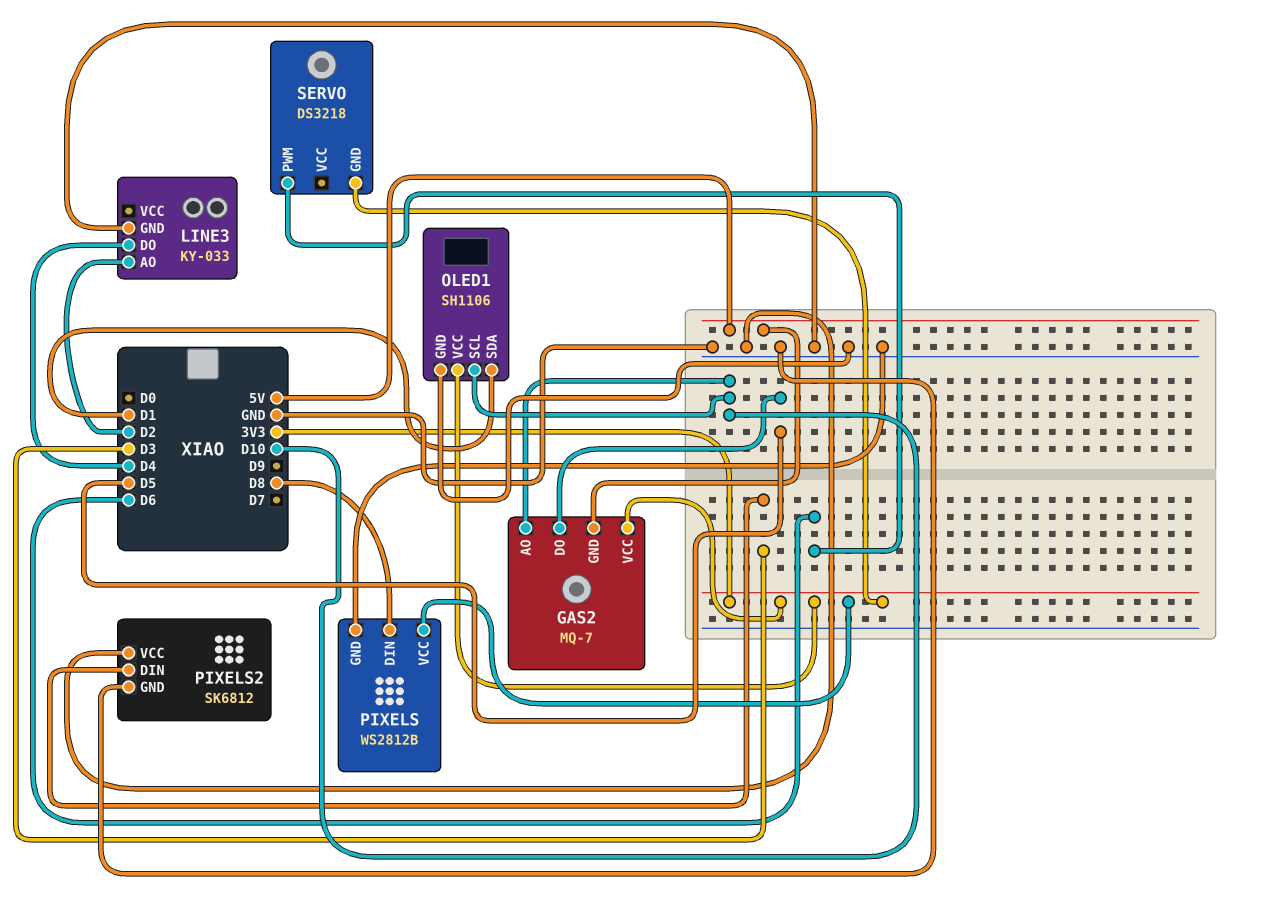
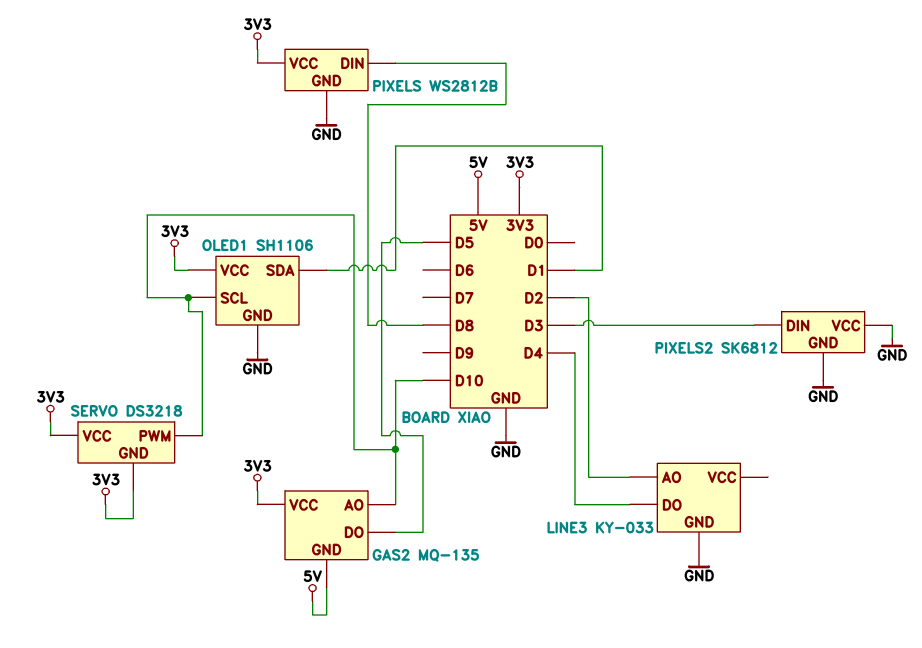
GAS2: MQ-7 -> MQ-135
SERVO pin PWM: D6 -> D10
SERVO pin VCC: none -> 3V3

